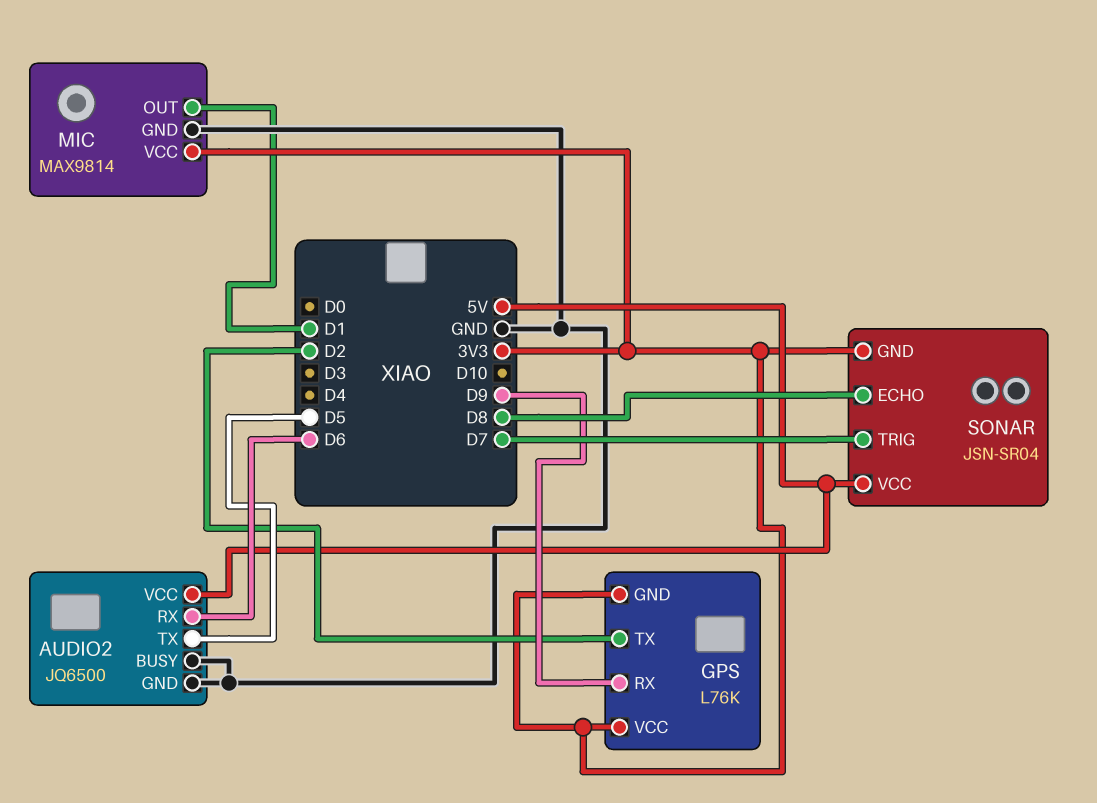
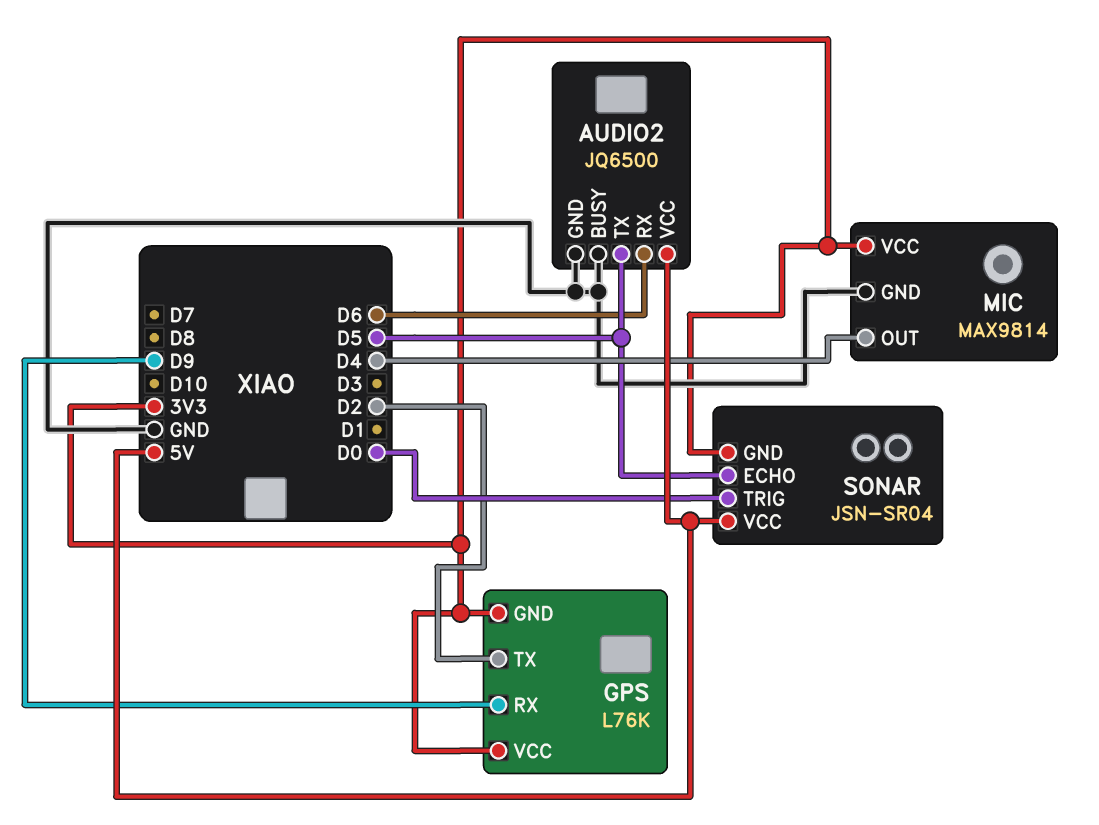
MIC pin OUT: D1 -> D4
SONAR pin ECHO: D8 -> D5
SONAR pin TRIG: D7 -> D0

